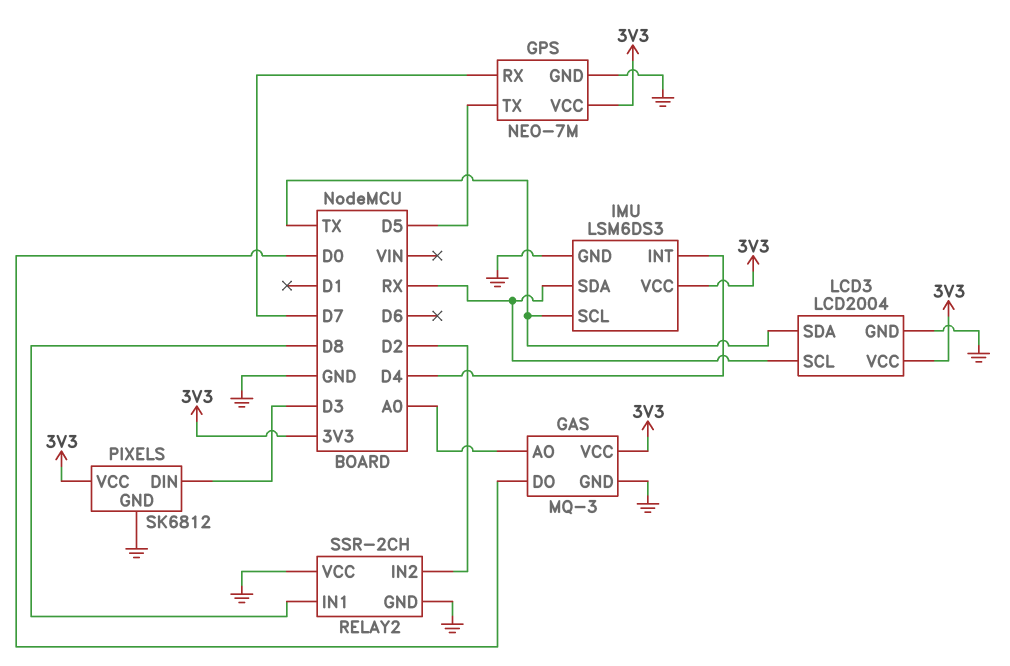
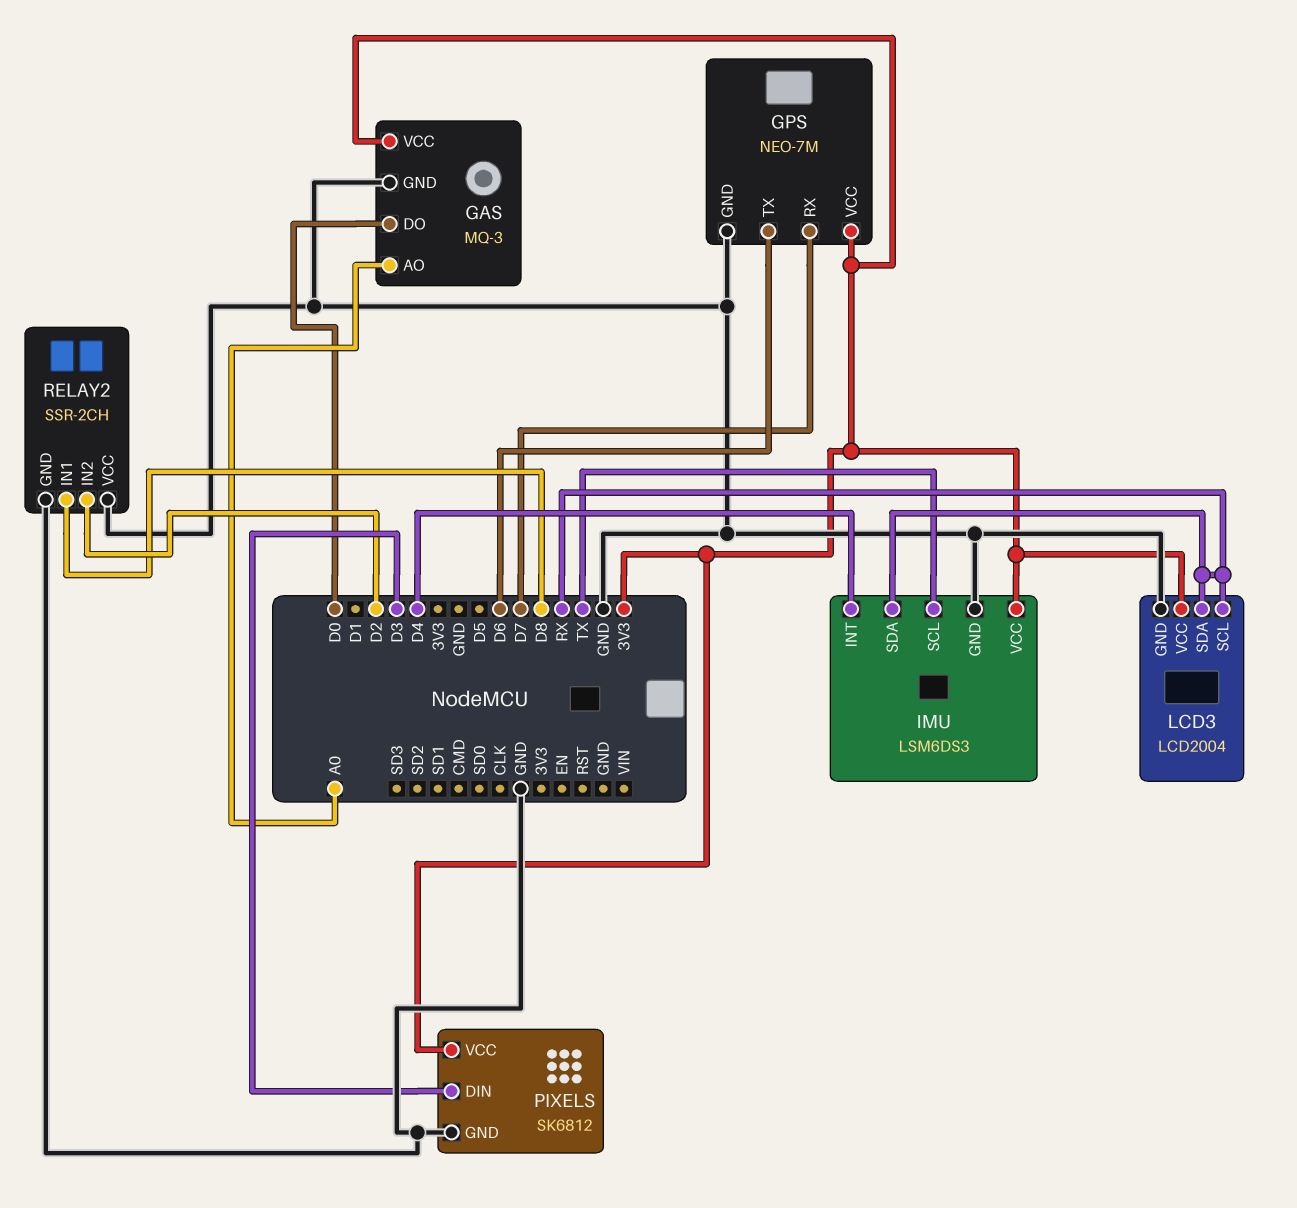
GPS pin TX: D5 -> D6
LCD3 pin SDA: TX -> RX

